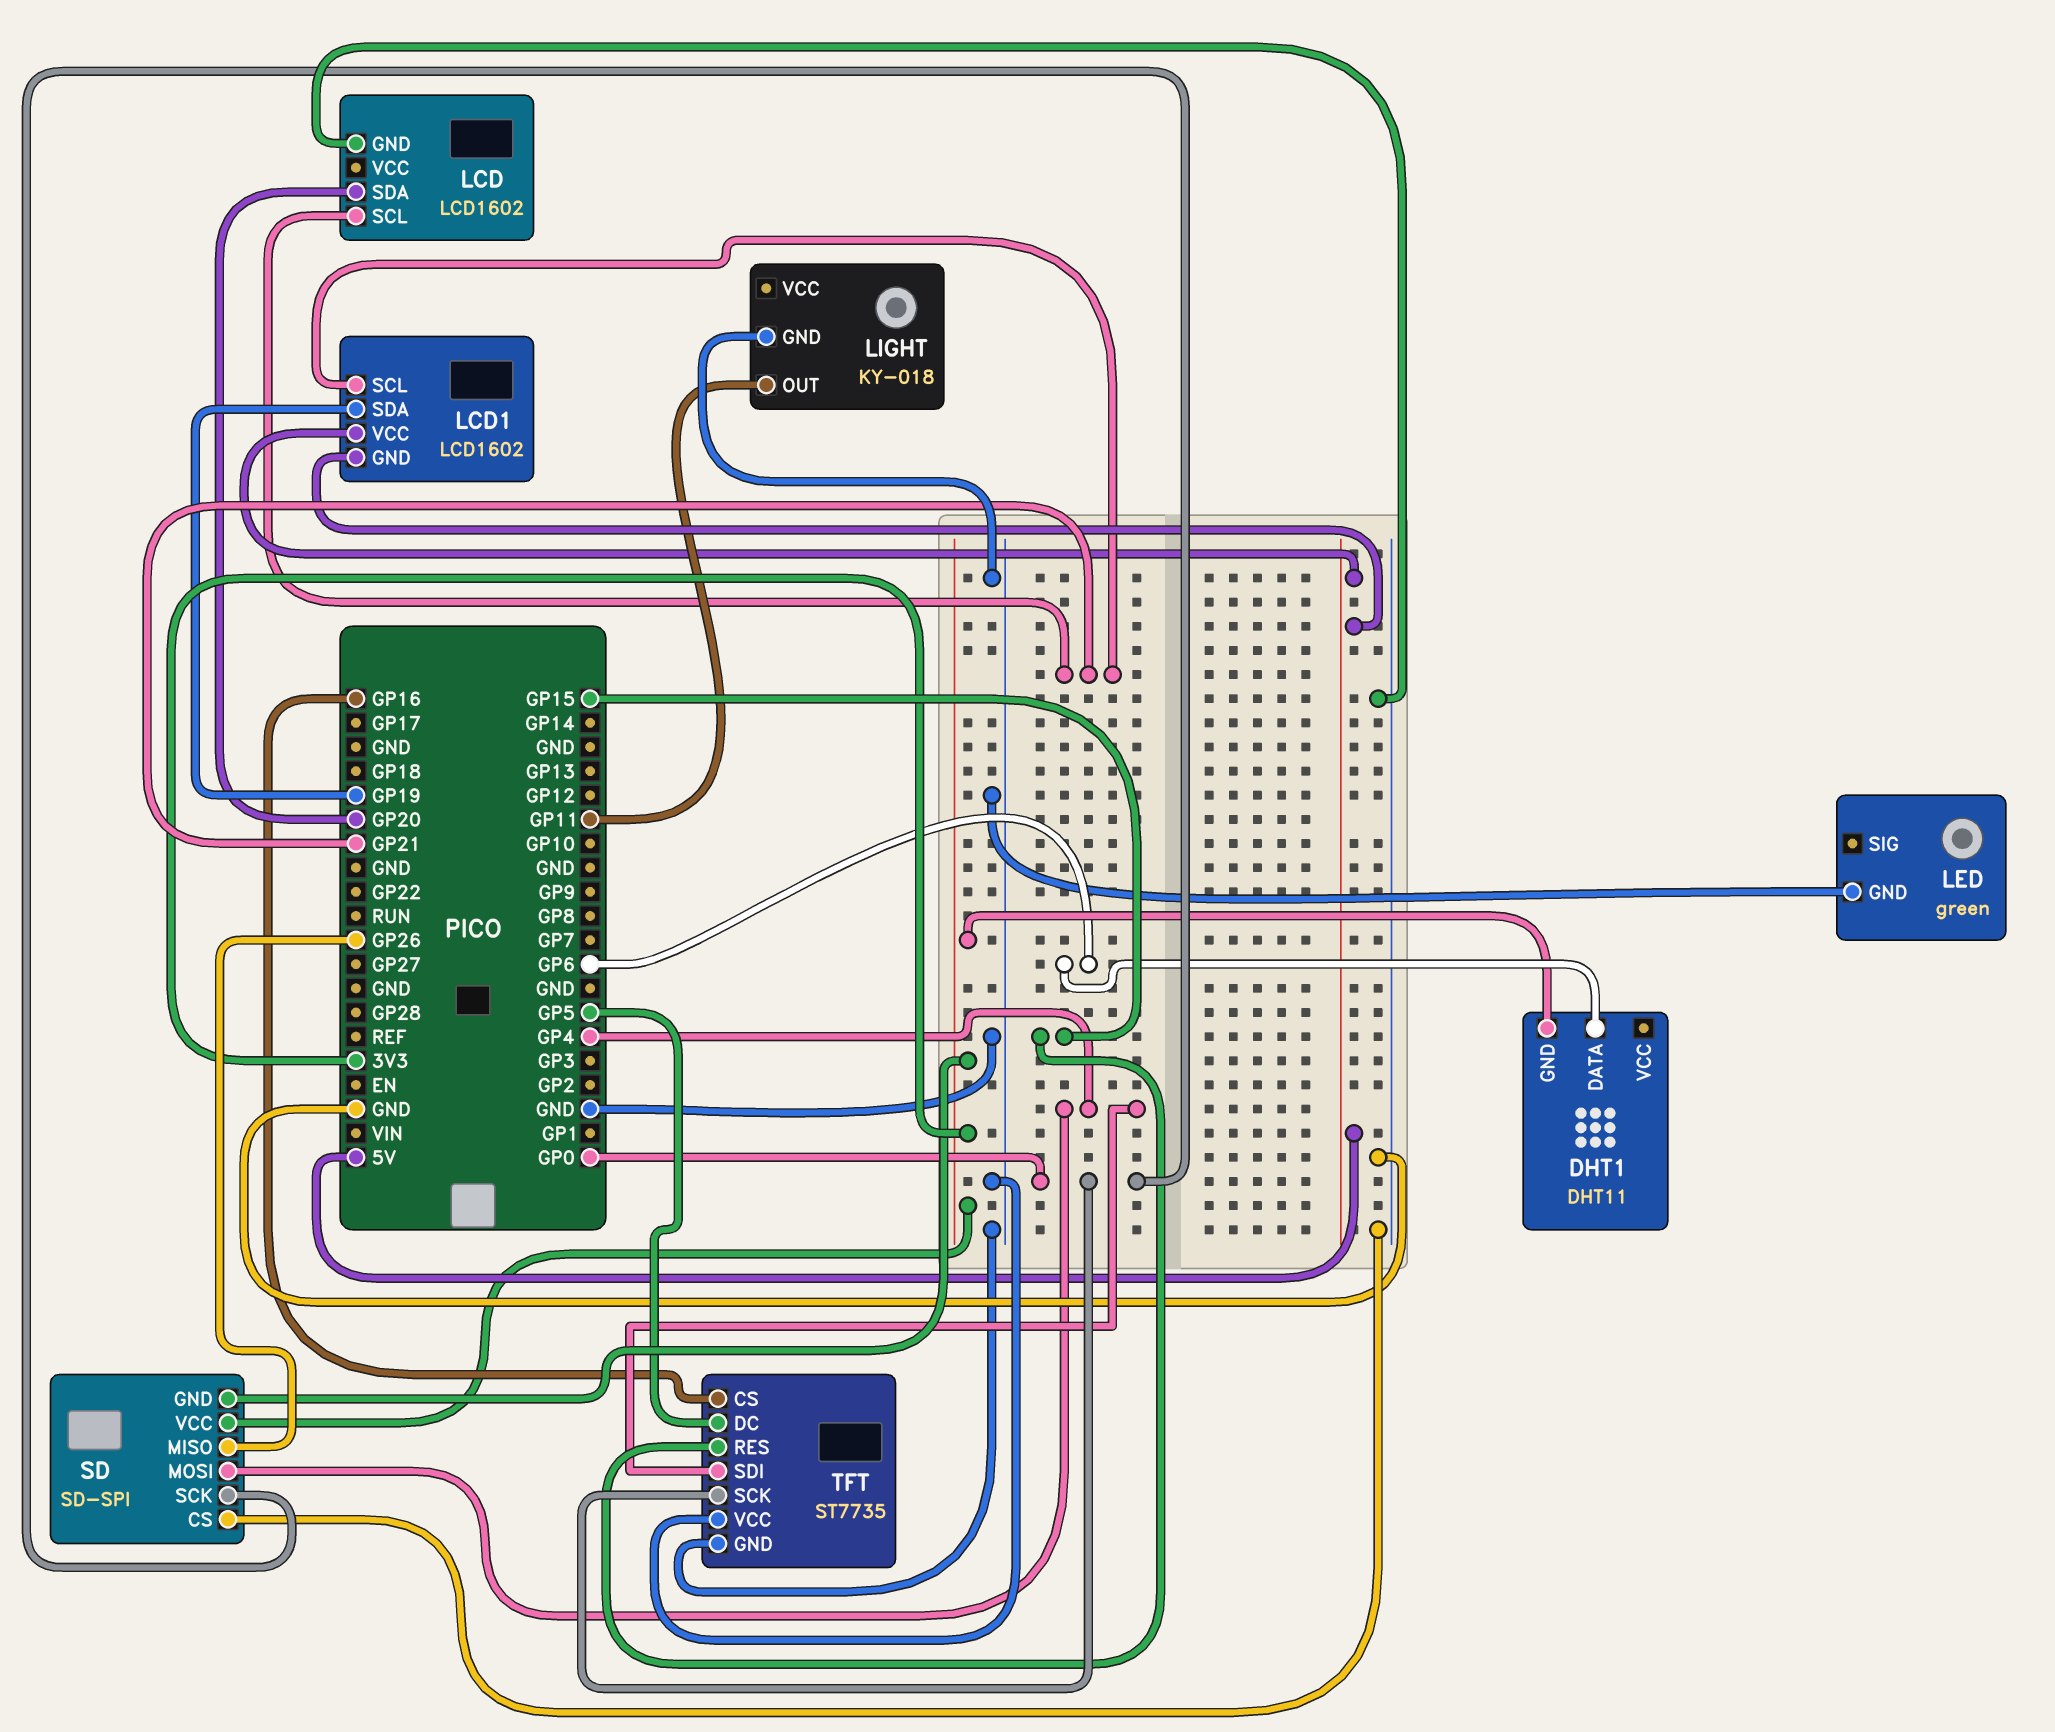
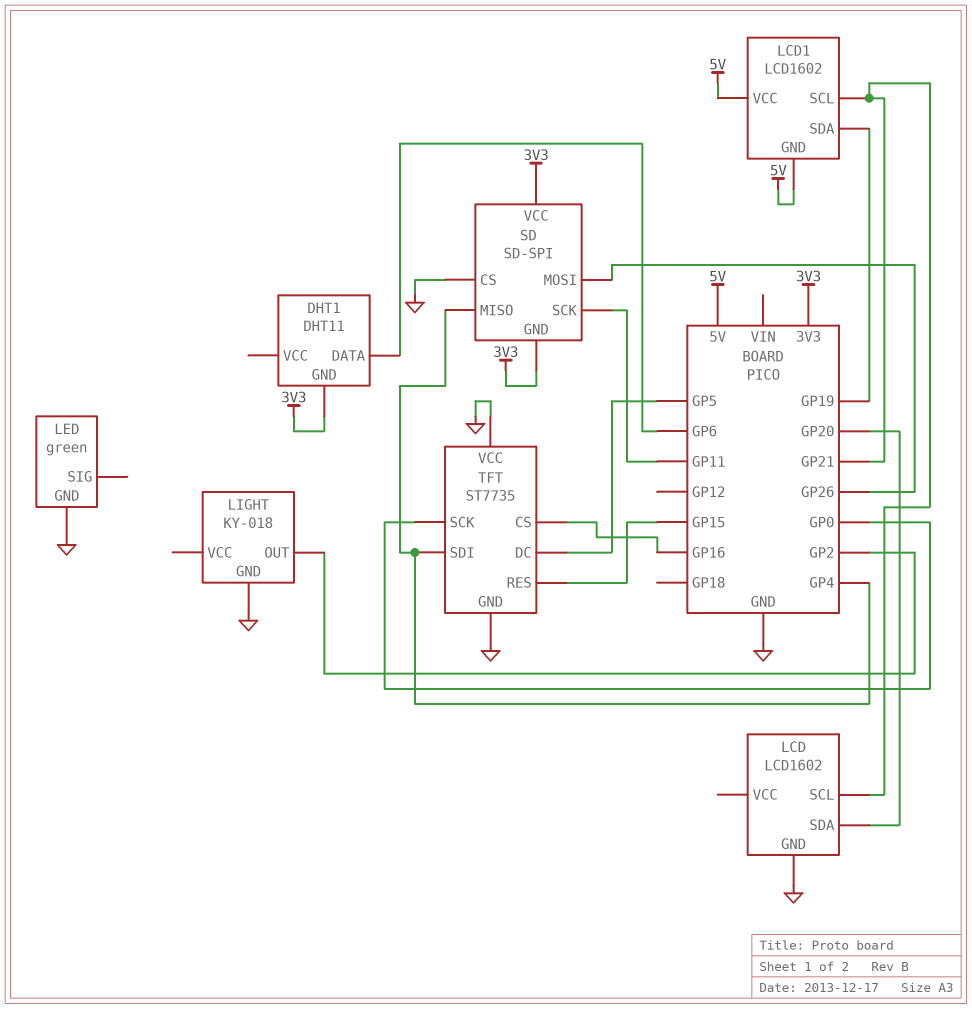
LIGHT pin OUT: GP11 -> GP2
SD pin MISO: GP26 -> GP4
SD pin MOSI: GP4 -> GP26
SD pin SCK: GP0 -> GP11

